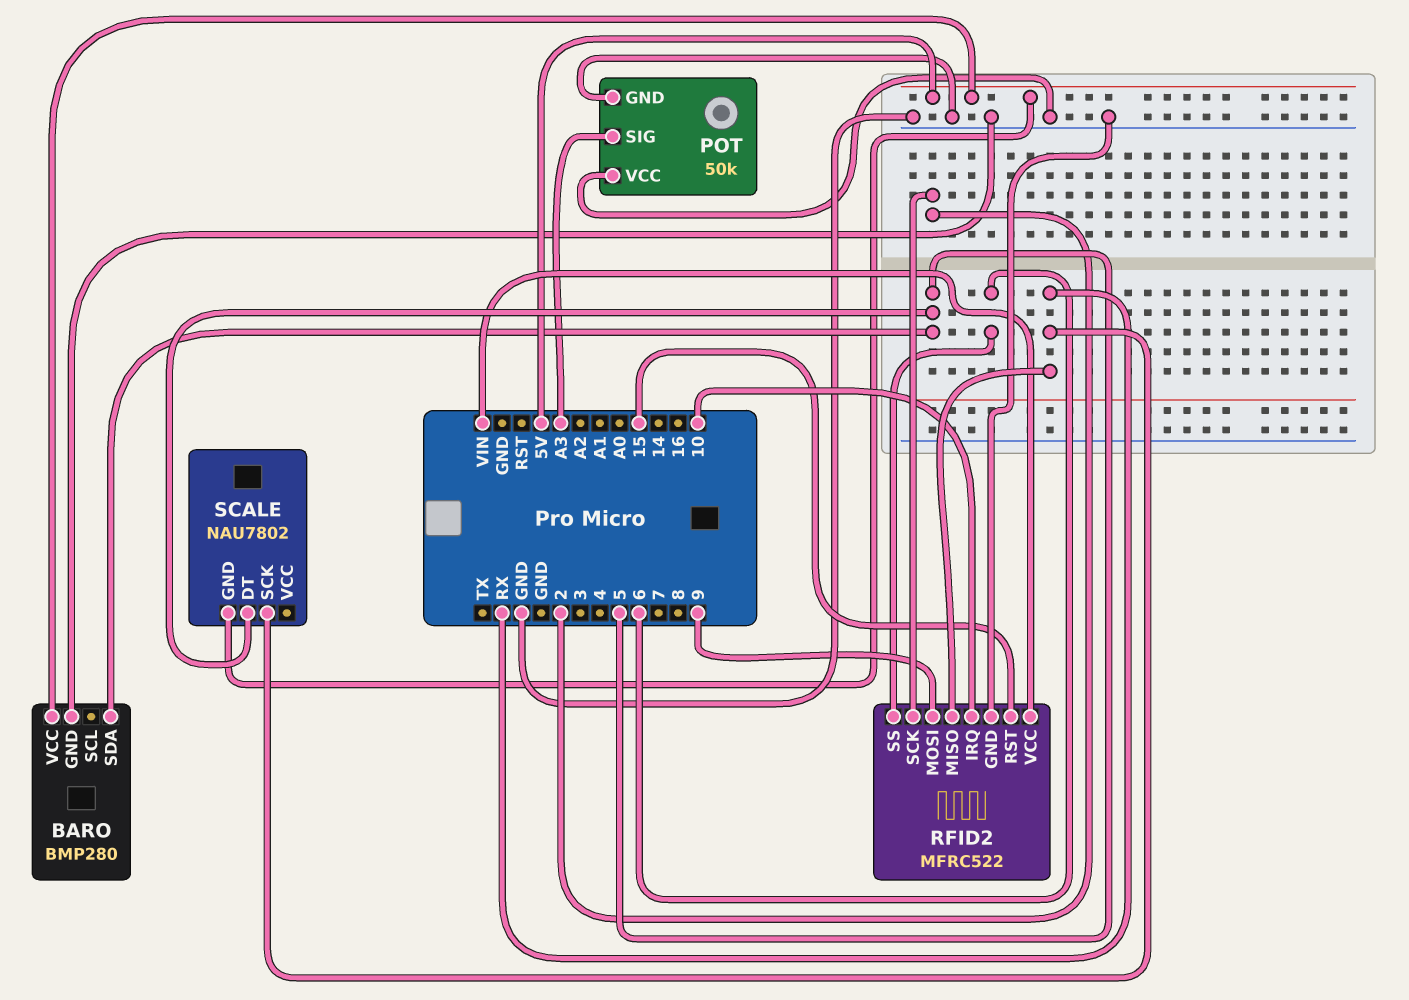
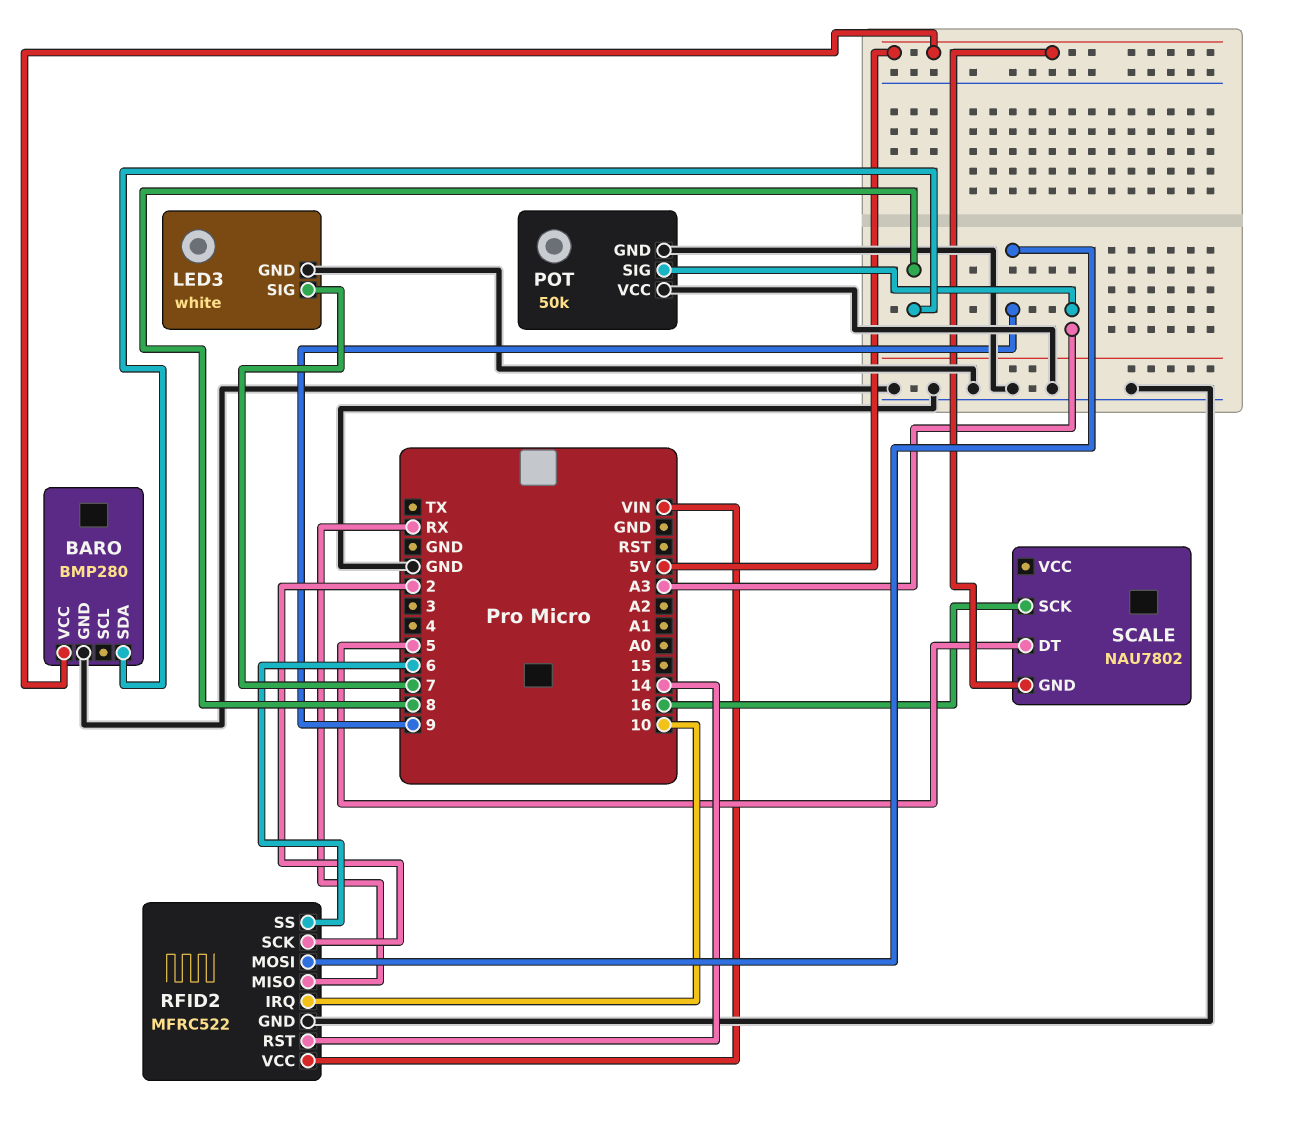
BARO pin SDA: 5 -> 8
LED3: none -> white
LED3 pin GND: none -> GND
LED3 pin SIG: none -> 7
RFID2 pin RST: 15 -> 14
SCALE pin SCK: RX -> 16

